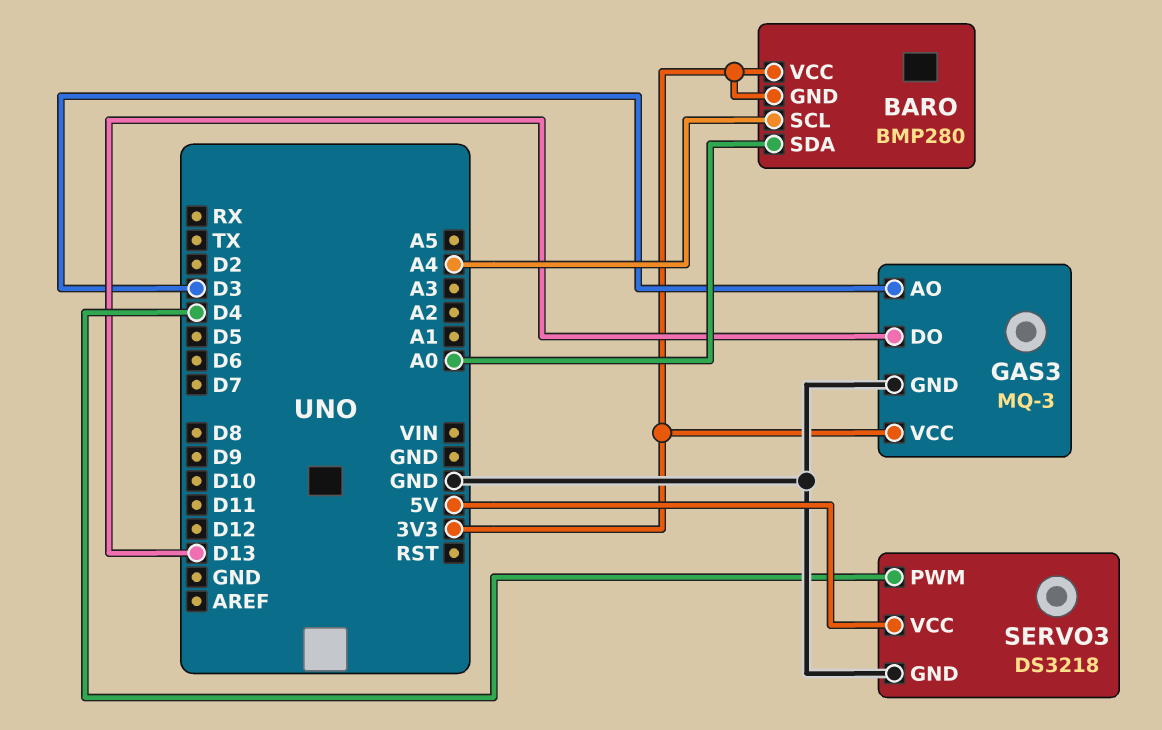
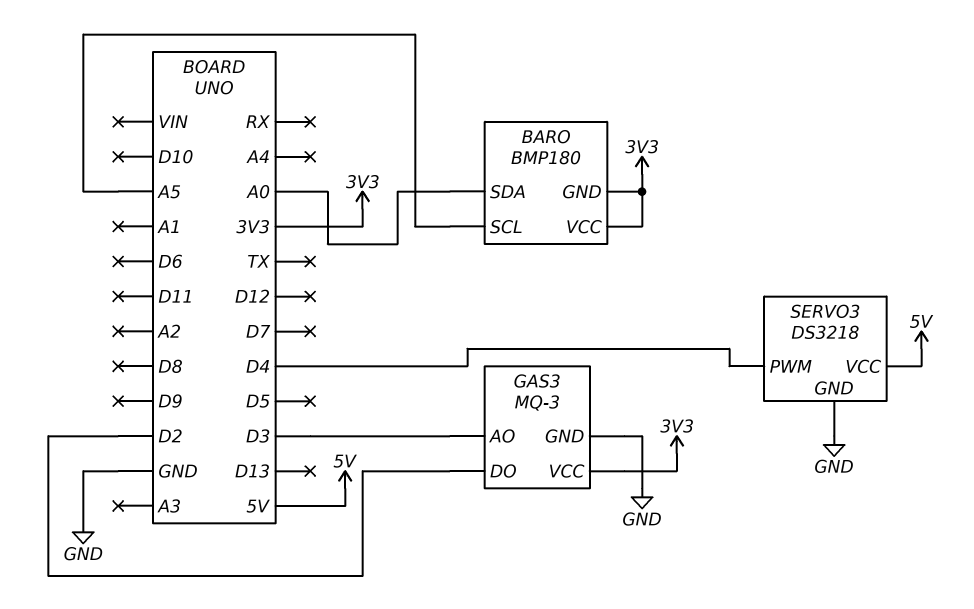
BARO: BMP280 -> BMP180
BARO pin SCL: A4 -> A5
GAS3 pin DO: D13 -> D2

